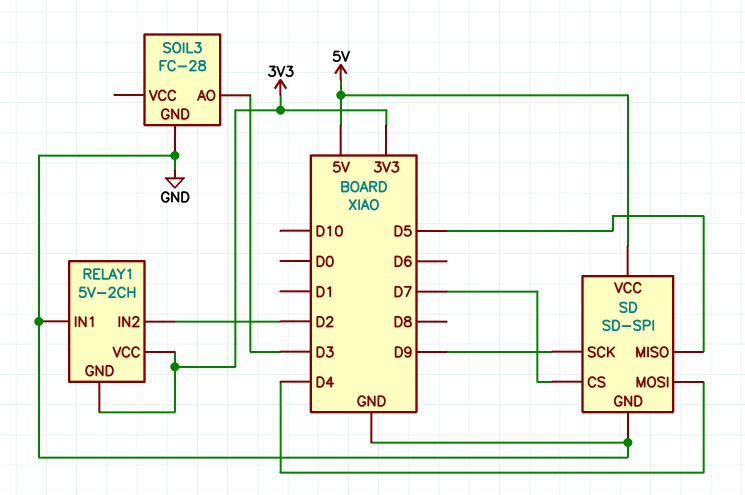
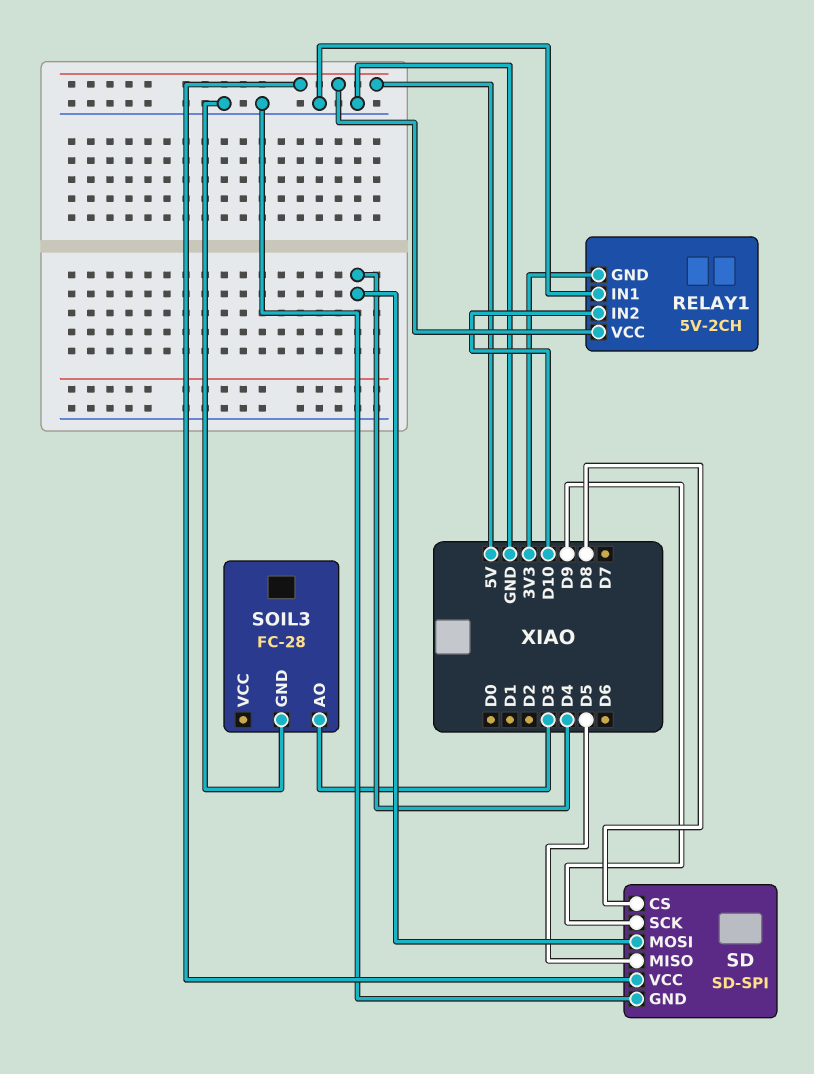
RELAY1 pin IN2: D2 -> D10
RELAY1 pin VCC: 3V3 -> 5V
SD pin CS: D7 -> D8

